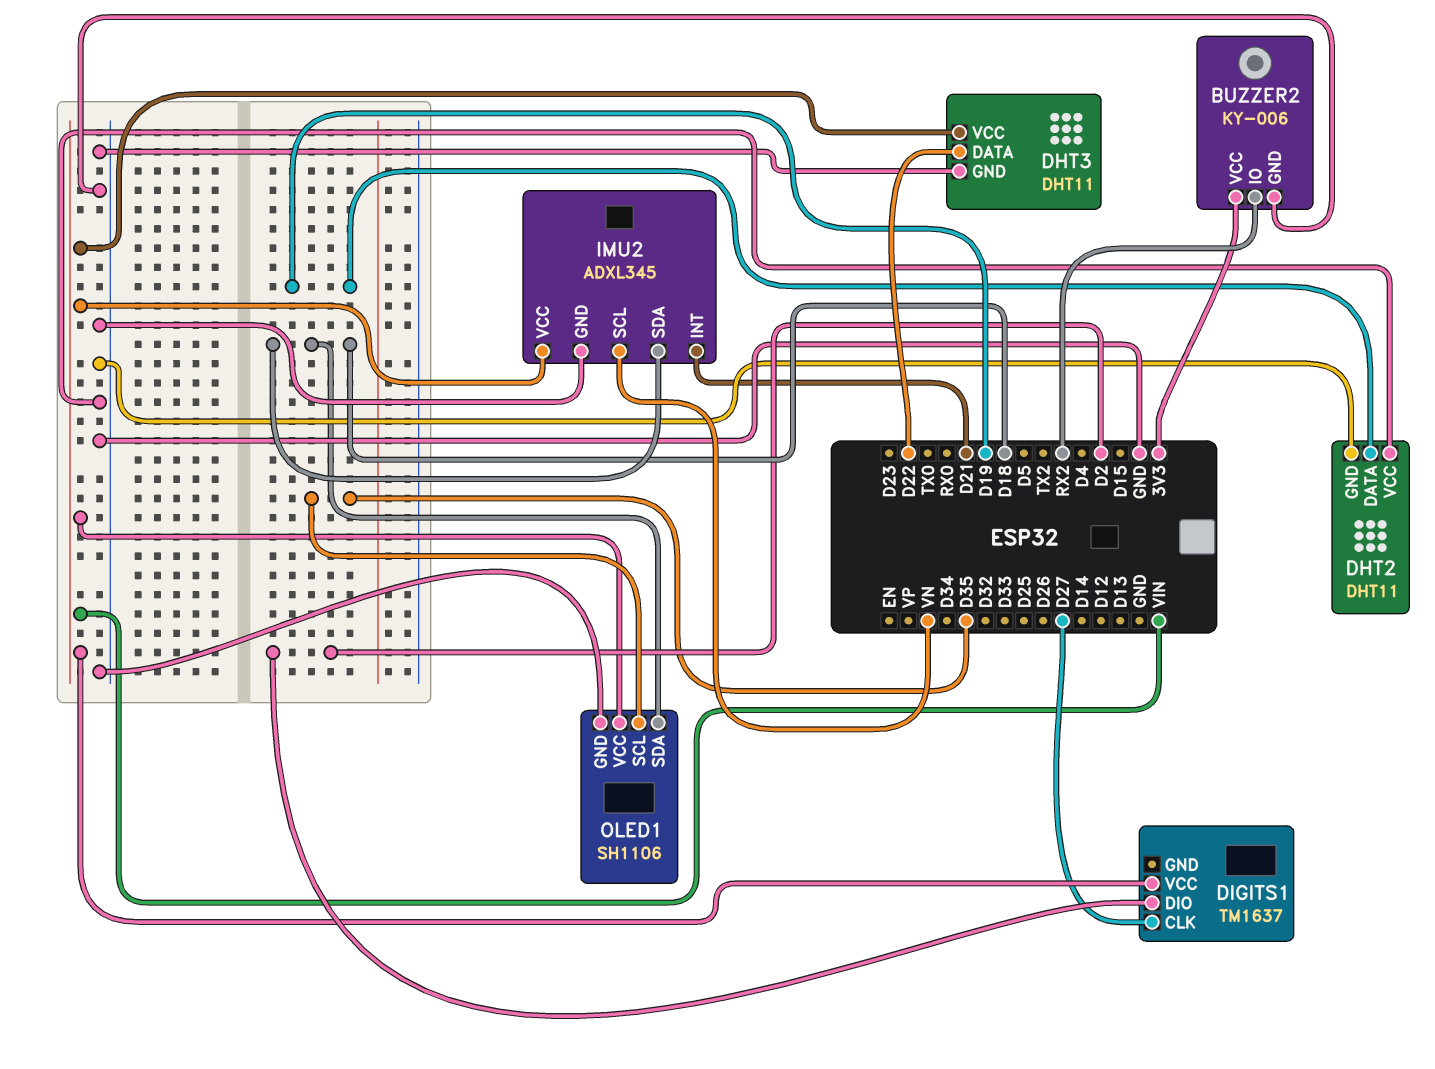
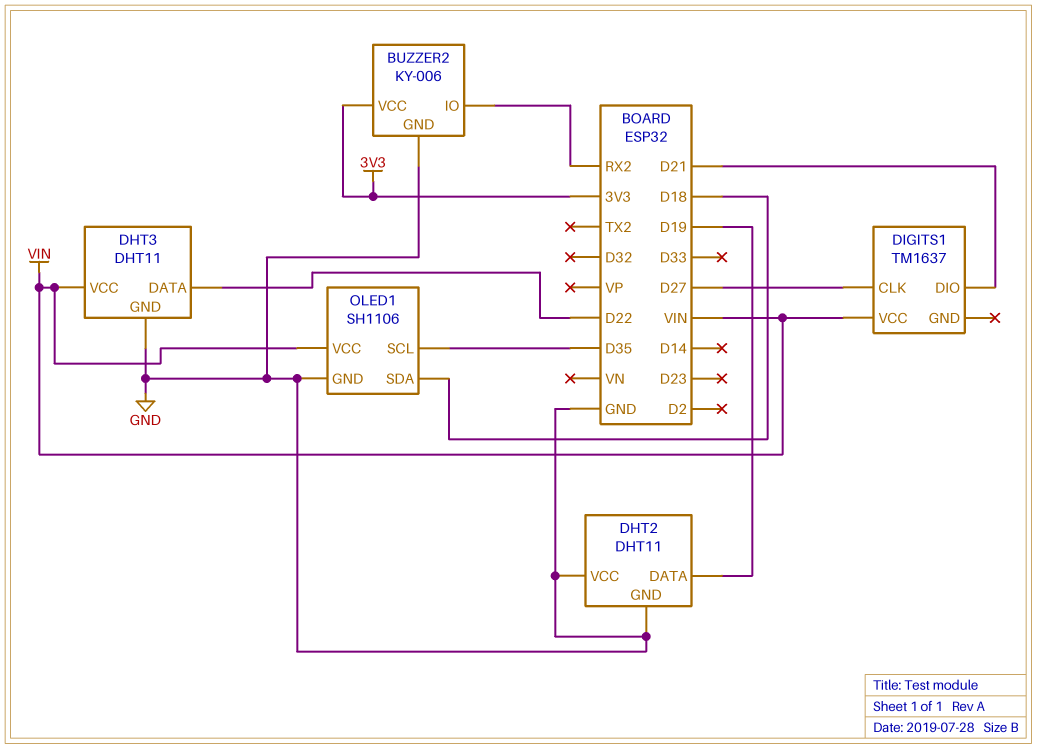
DIGITS1 pin DIO: D2 -> D21
IMU2: ADXL345 -> none
IMU2 pin GND: GND -> none
IMU2 pin INT: D21 -> none
IMU2 pin SCL: VN -> none
IMU2 pin SDA: D18 -> none
IMU2 pin VCC: VIN -> none

